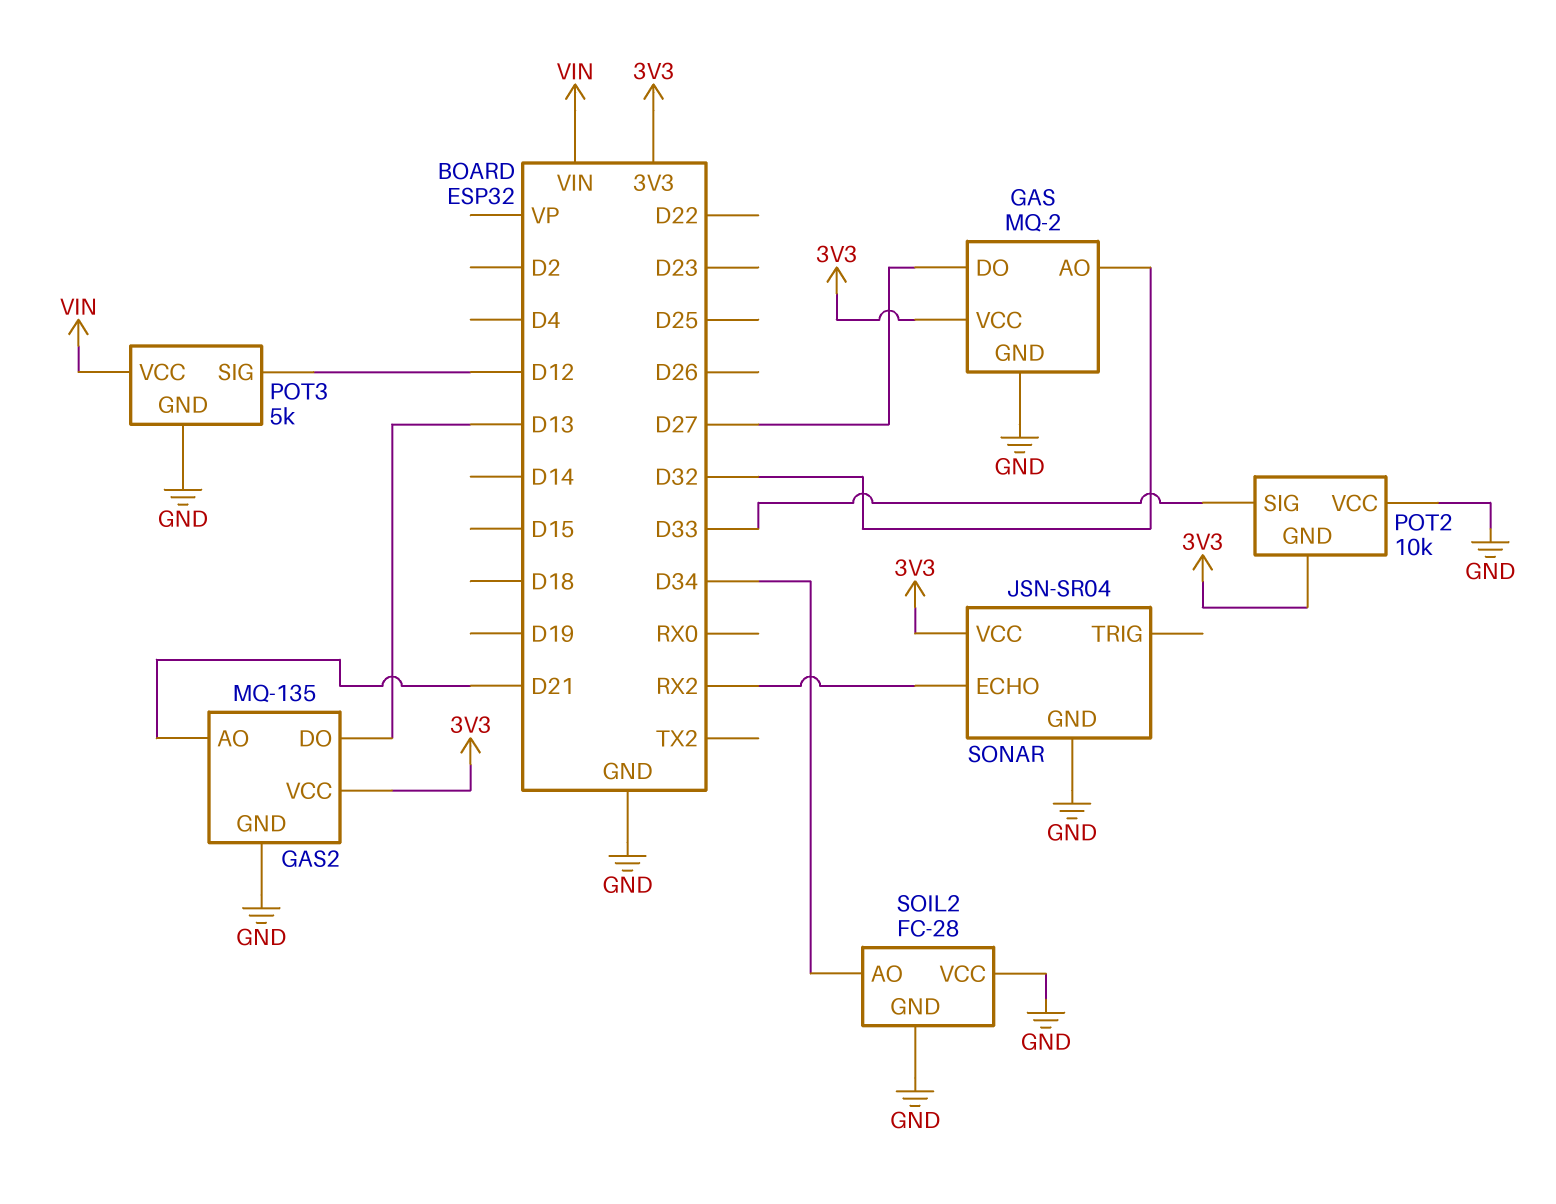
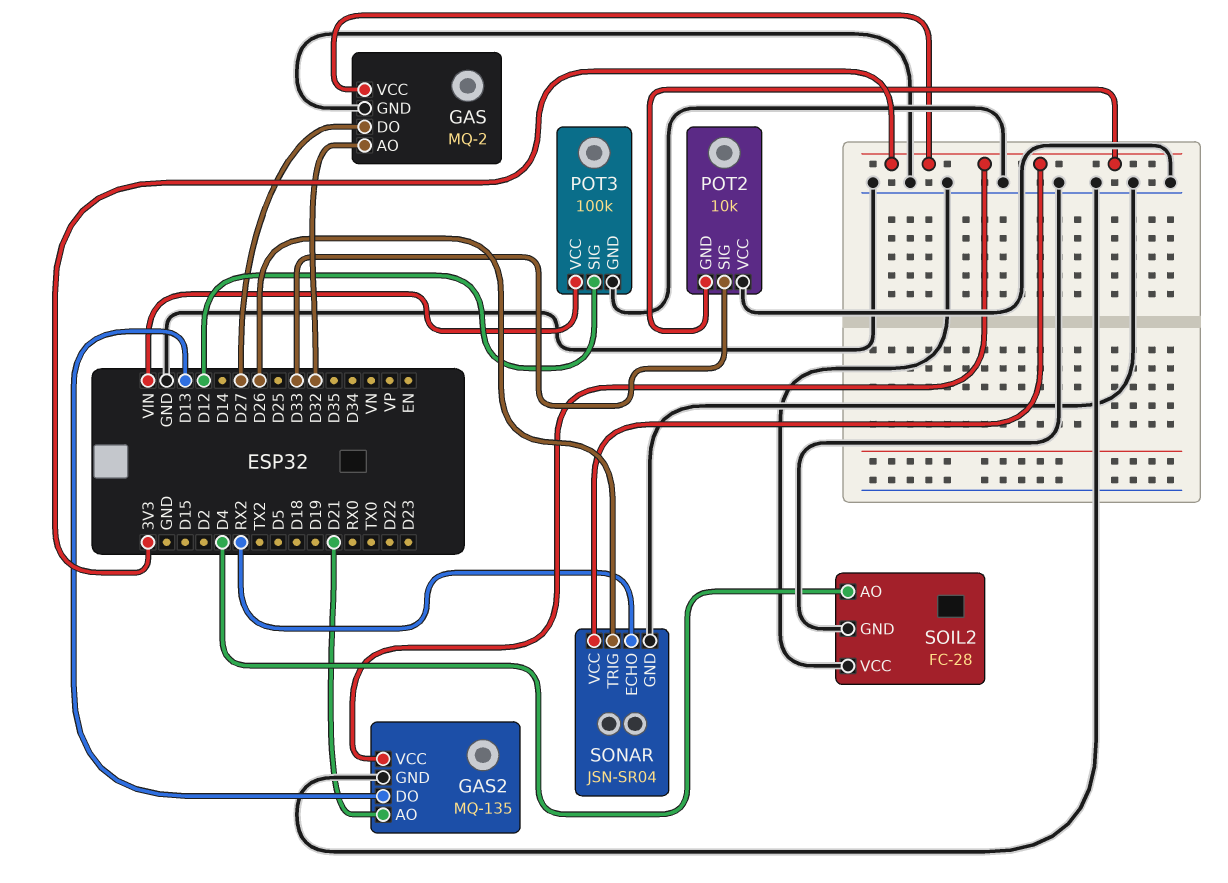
POT3: 5k -> 100k
SOIL2 pin AO: D34 -> D4
SONAR pin TRIG: none -> D26

